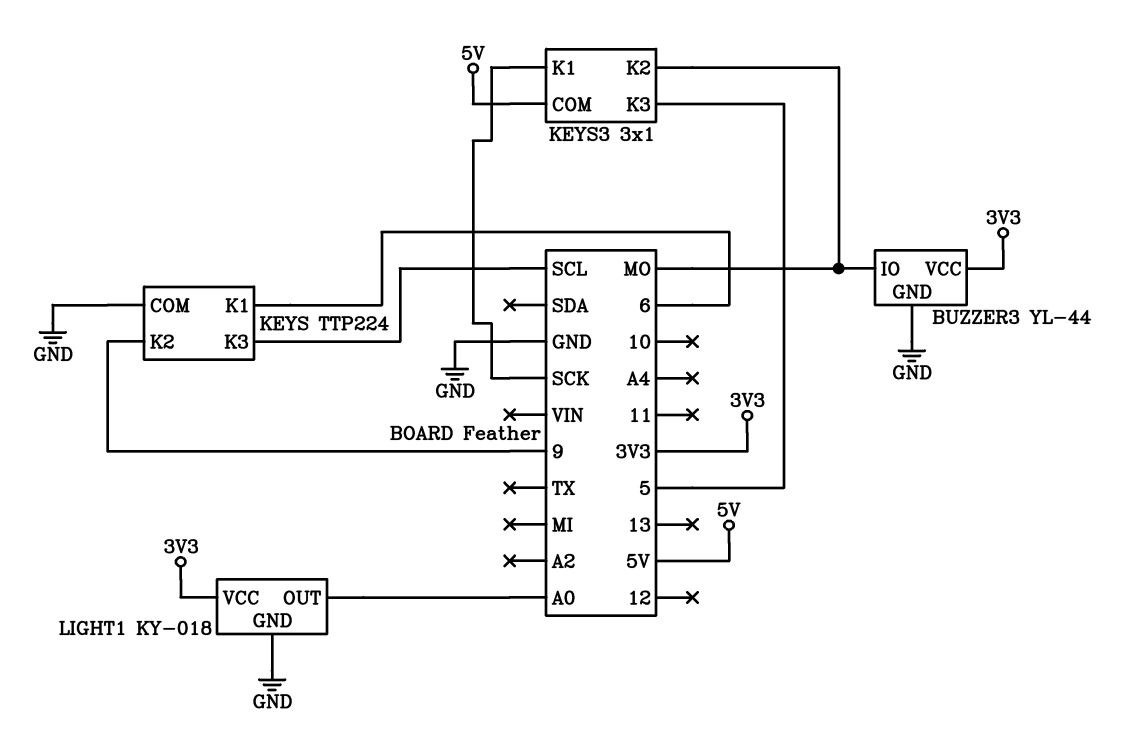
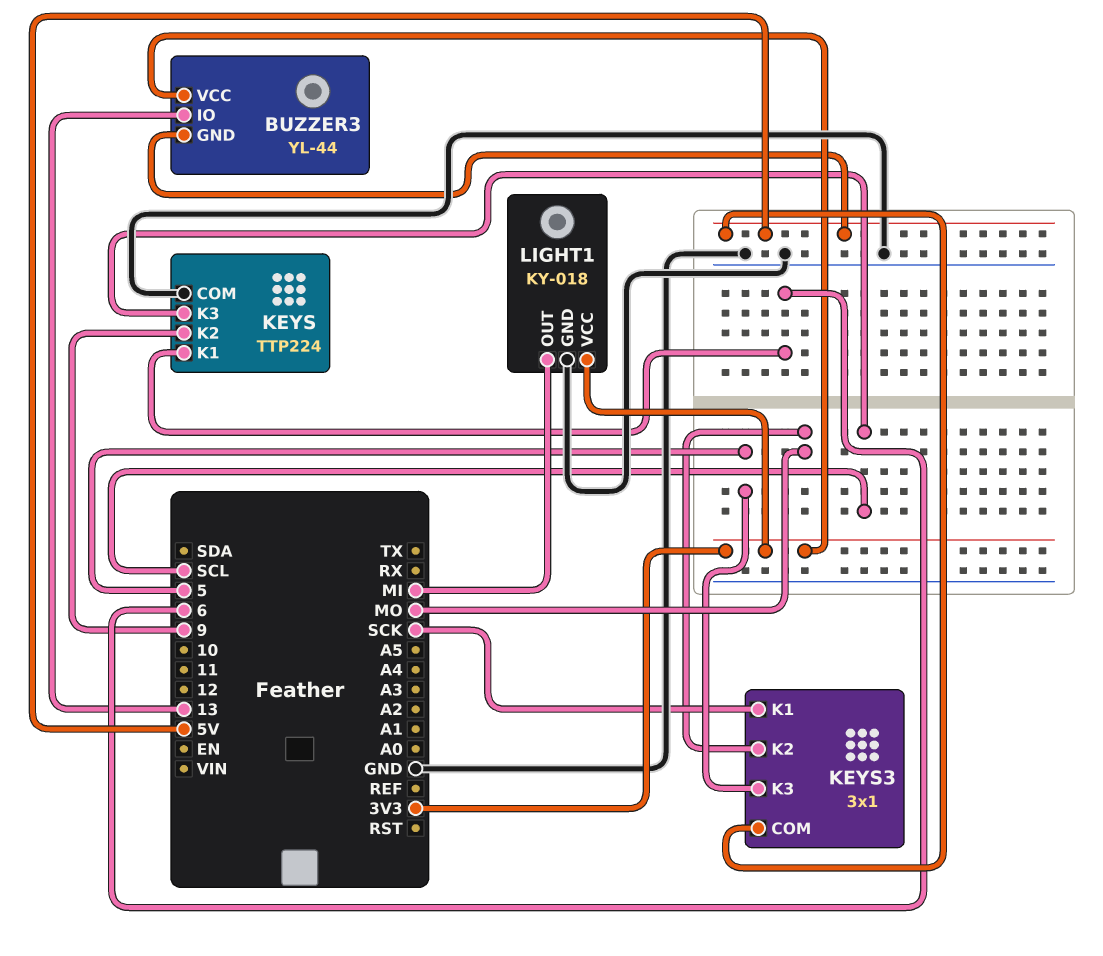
BUZZER3 pin GND: GND -> 5V
BUZZER3 pin IO: MO -> 13
LIGHT1 pin OUT: A0 -> MI

